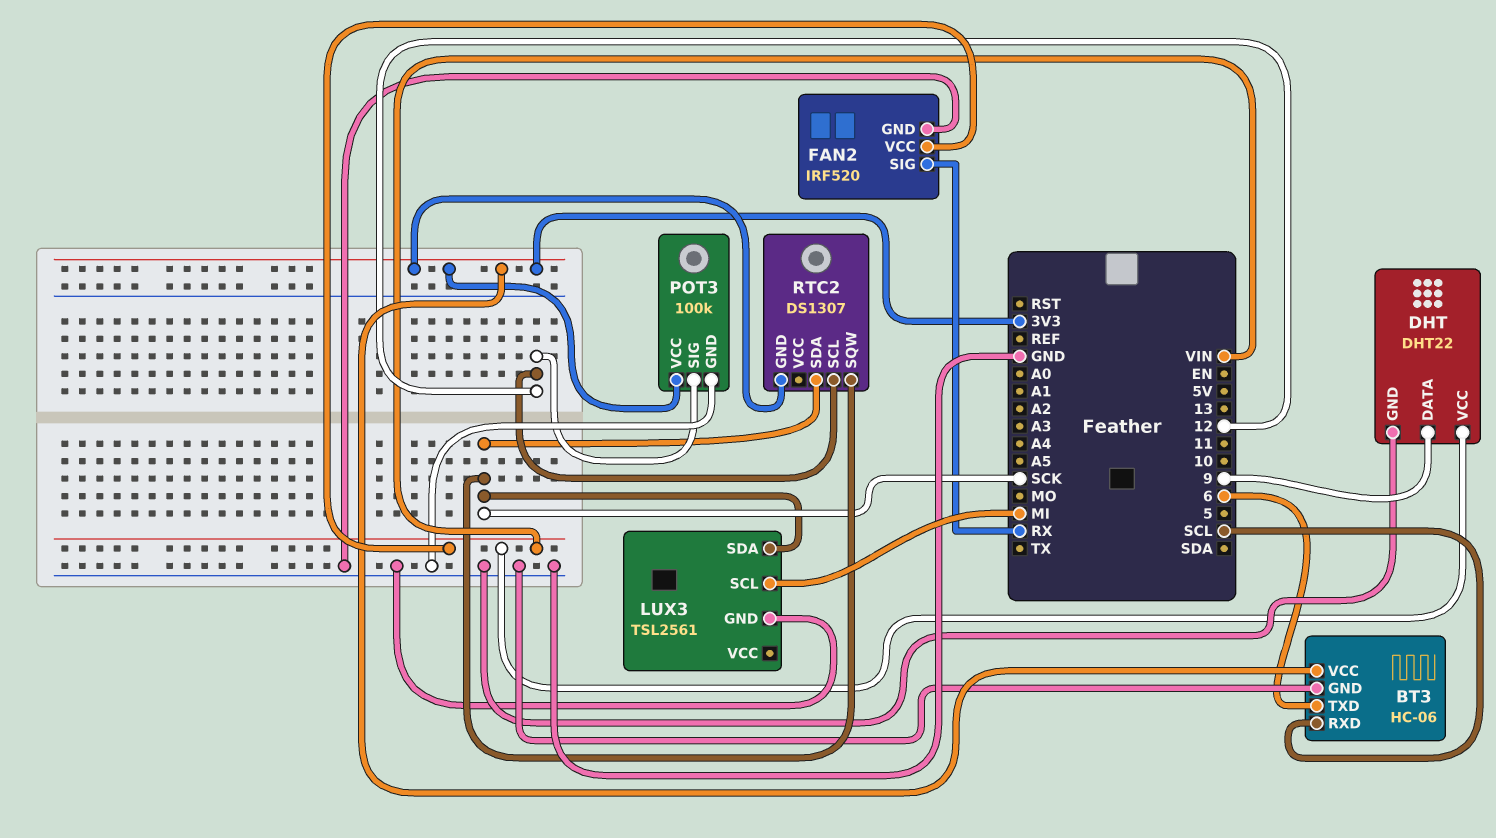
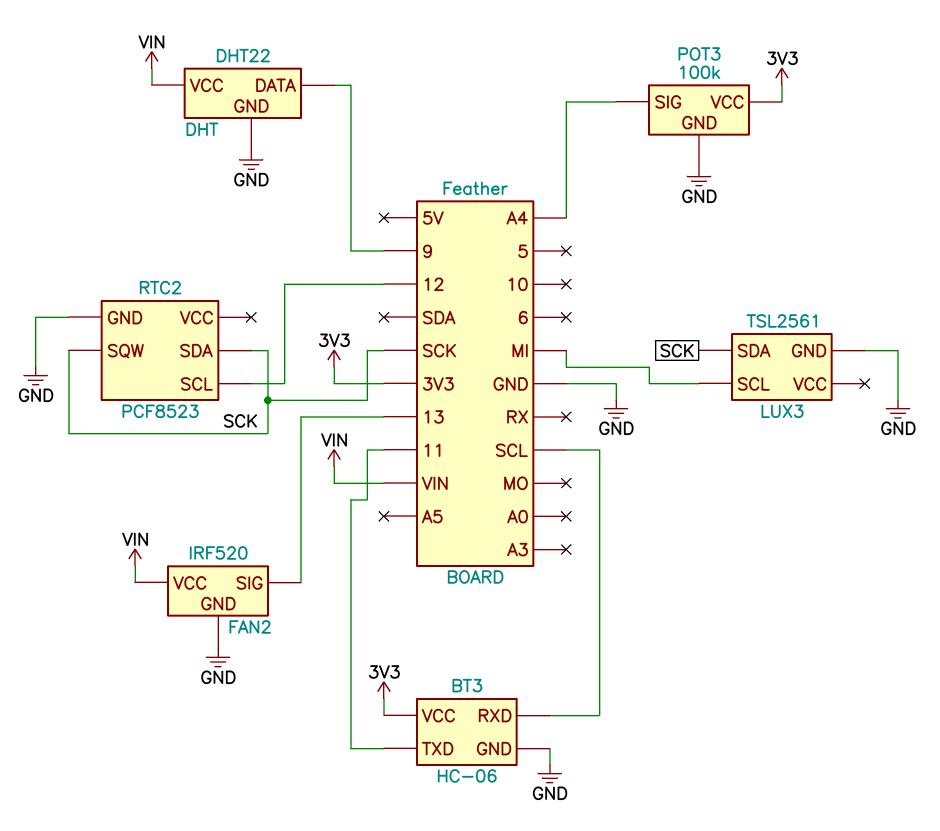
BT3 pin TXD: 6 -> 11
FAN2 pin SIG: RX -> 13
POT3 pin SIG: 12 -> A4
RTC2: DS1307 -> PCF8523
RTC2 pin GND: 3V3 -> GND

